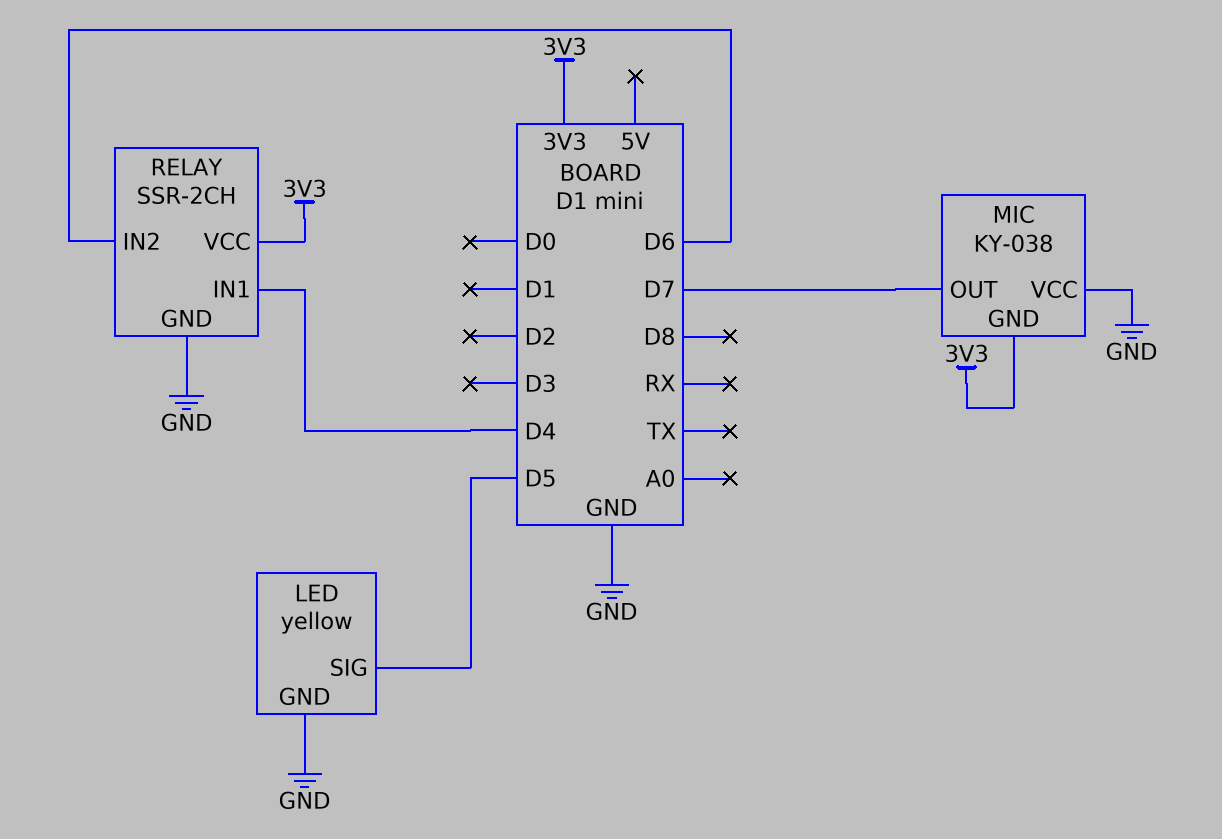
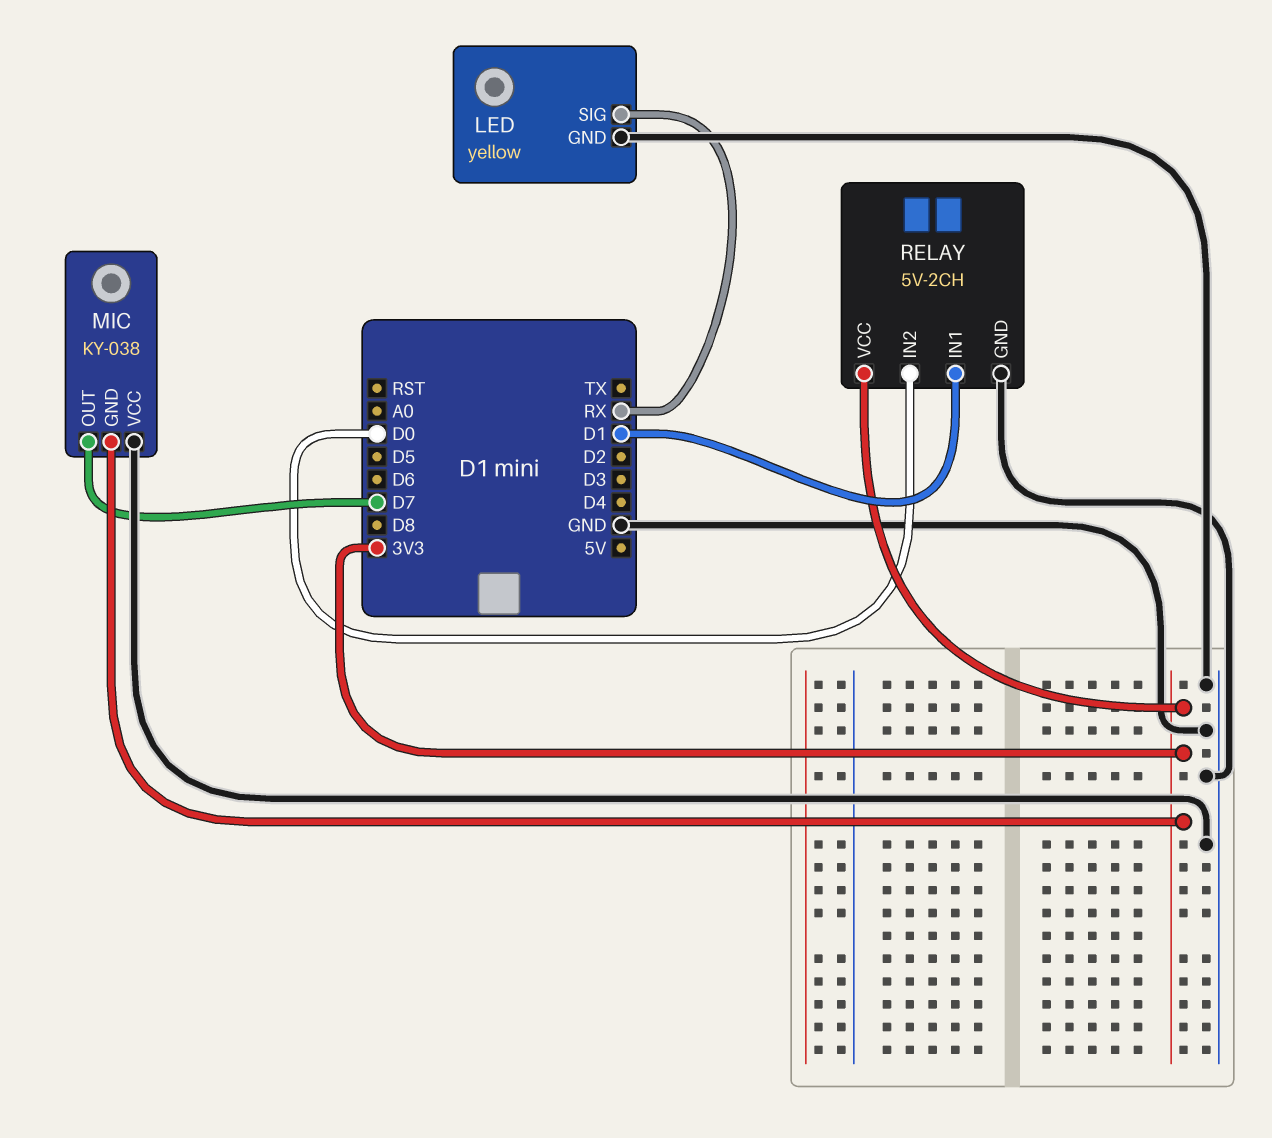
LED pin SIG: D5 -> RX
RELAY: SSR-2CH -> 5V-2CH
RELAY pin IN1: D4 -> D1
RELAY pin IN2: D6 -> D0

